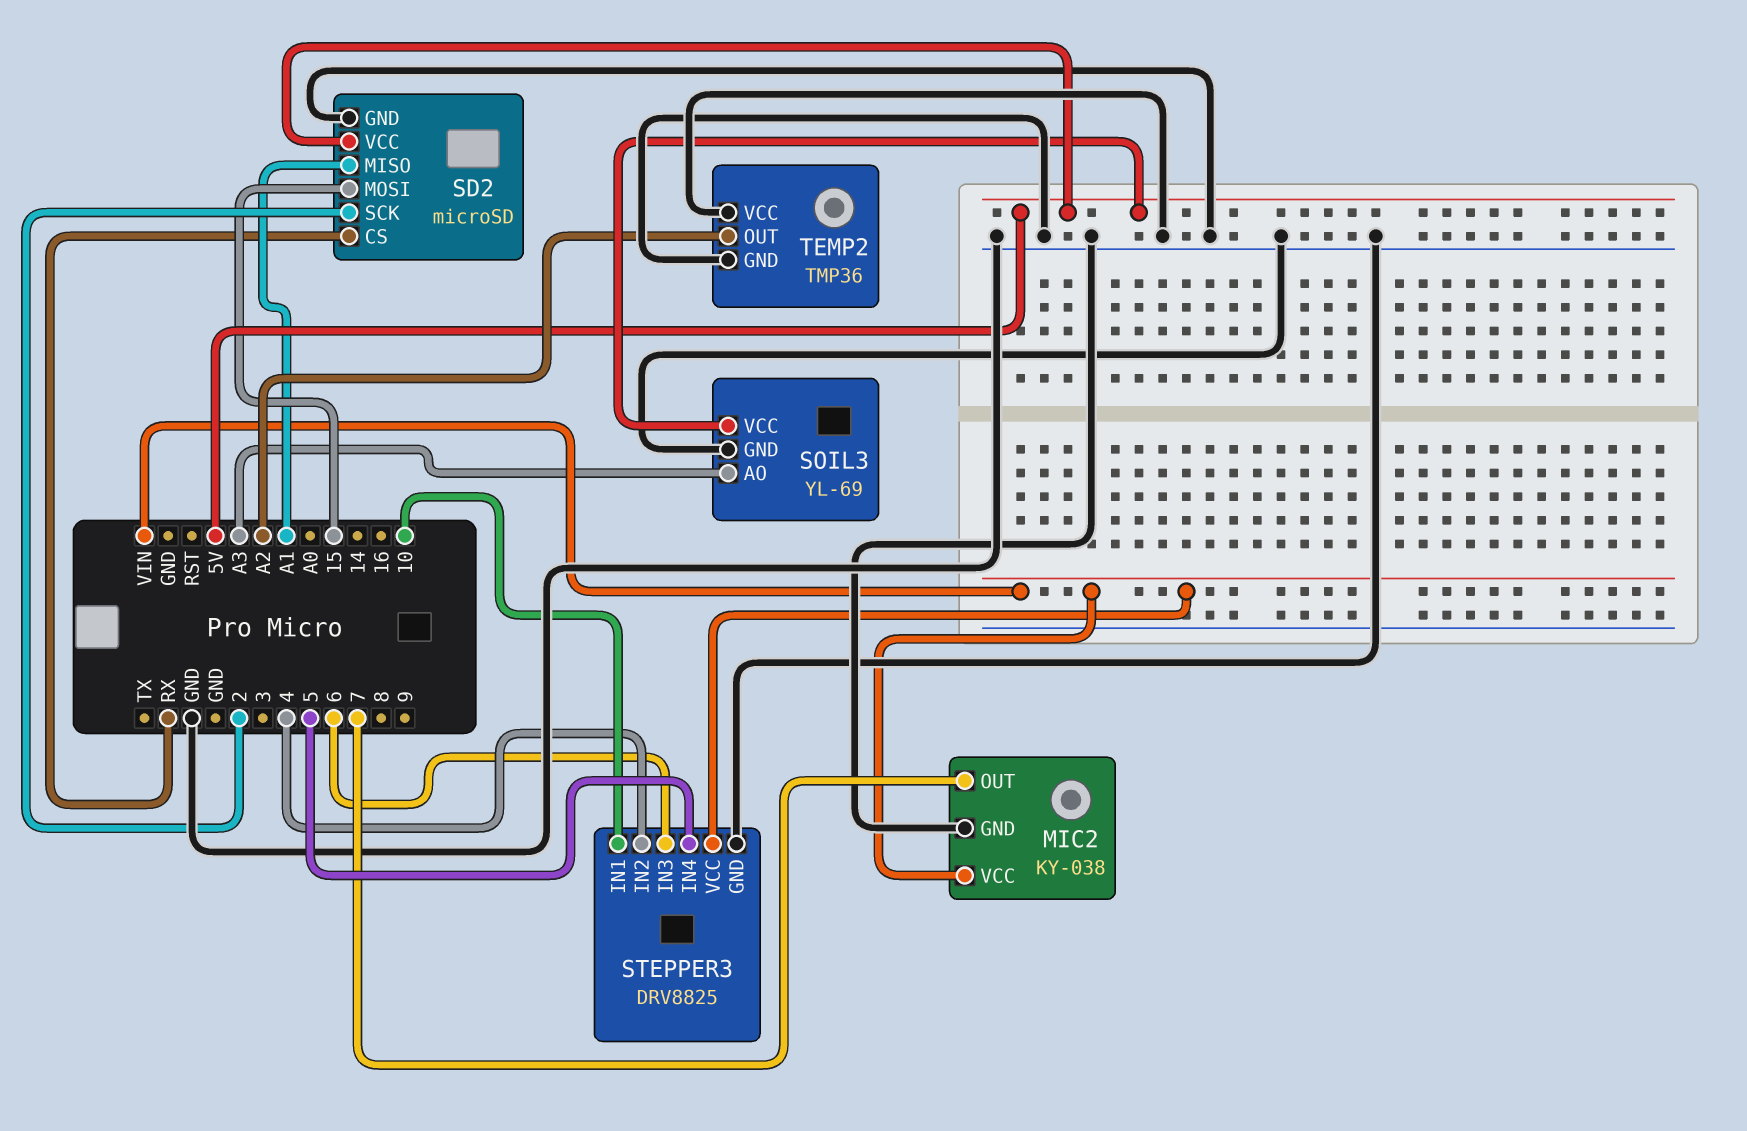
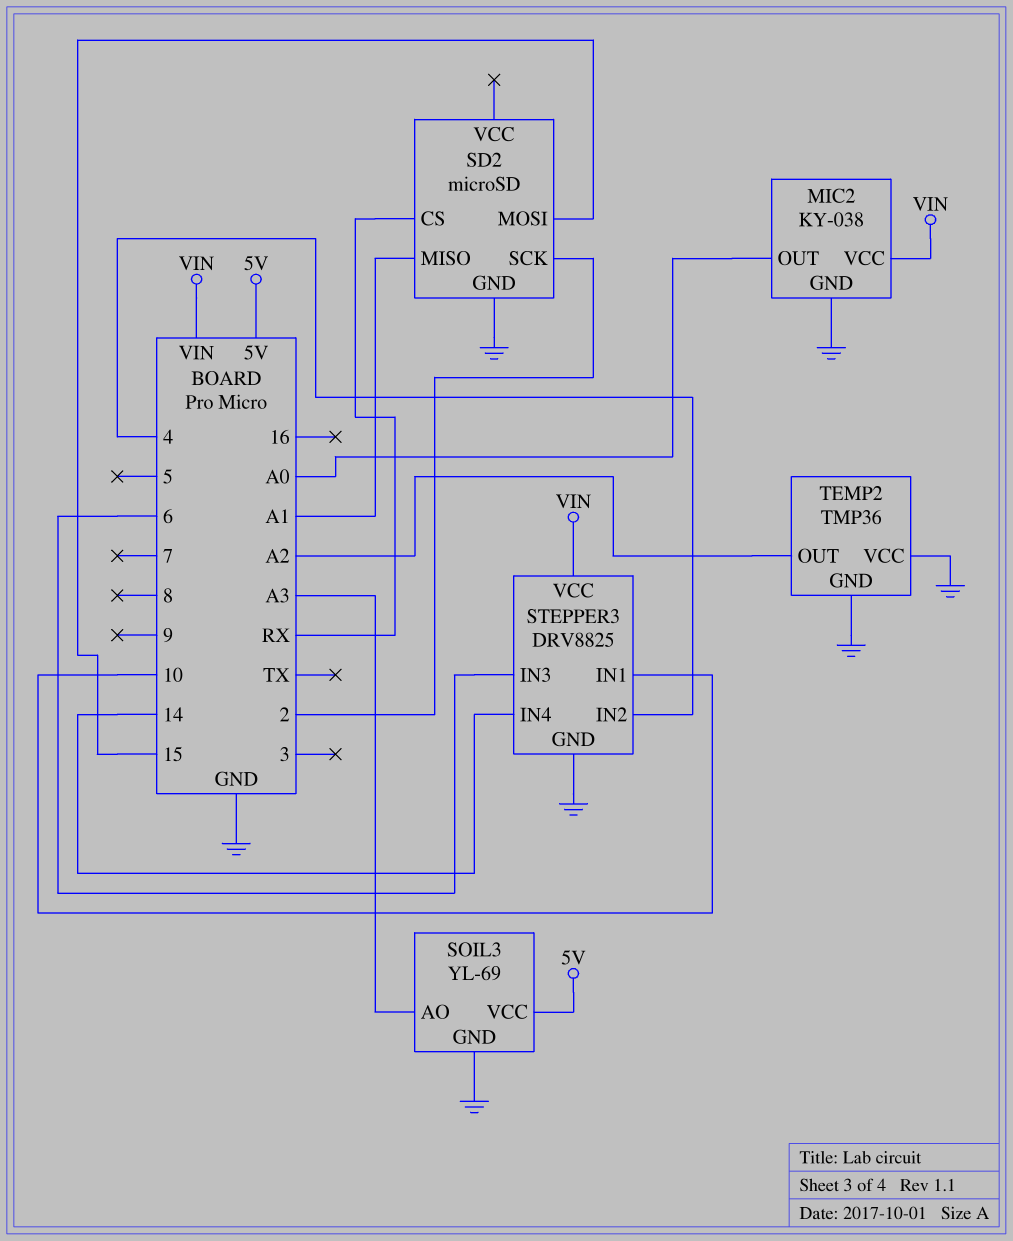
MIC2 pin OUT: 7 -> A0
SD2 pin VCC: 5V -> none
STEPPER3 pin IN4: 5 -> 14

